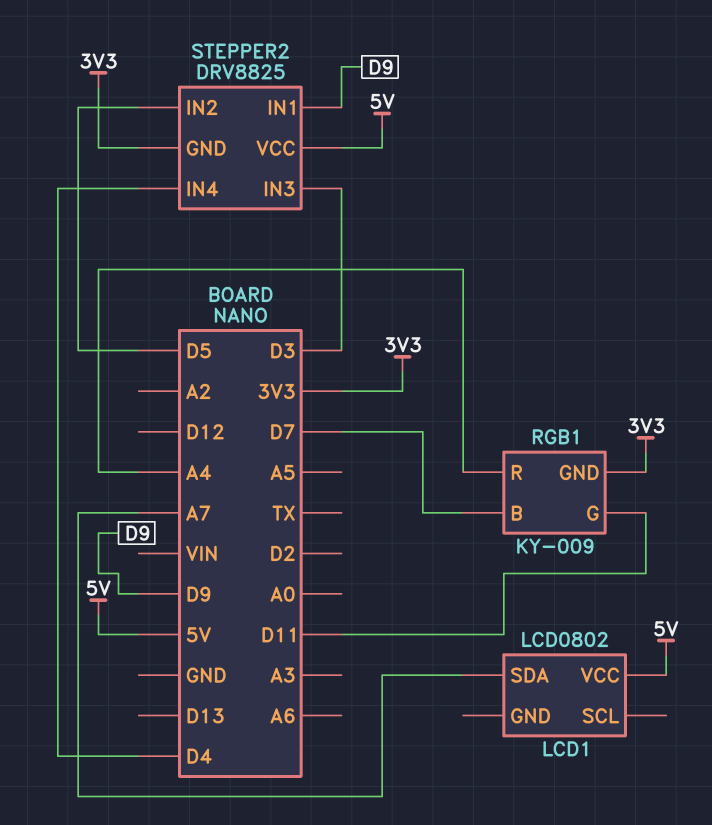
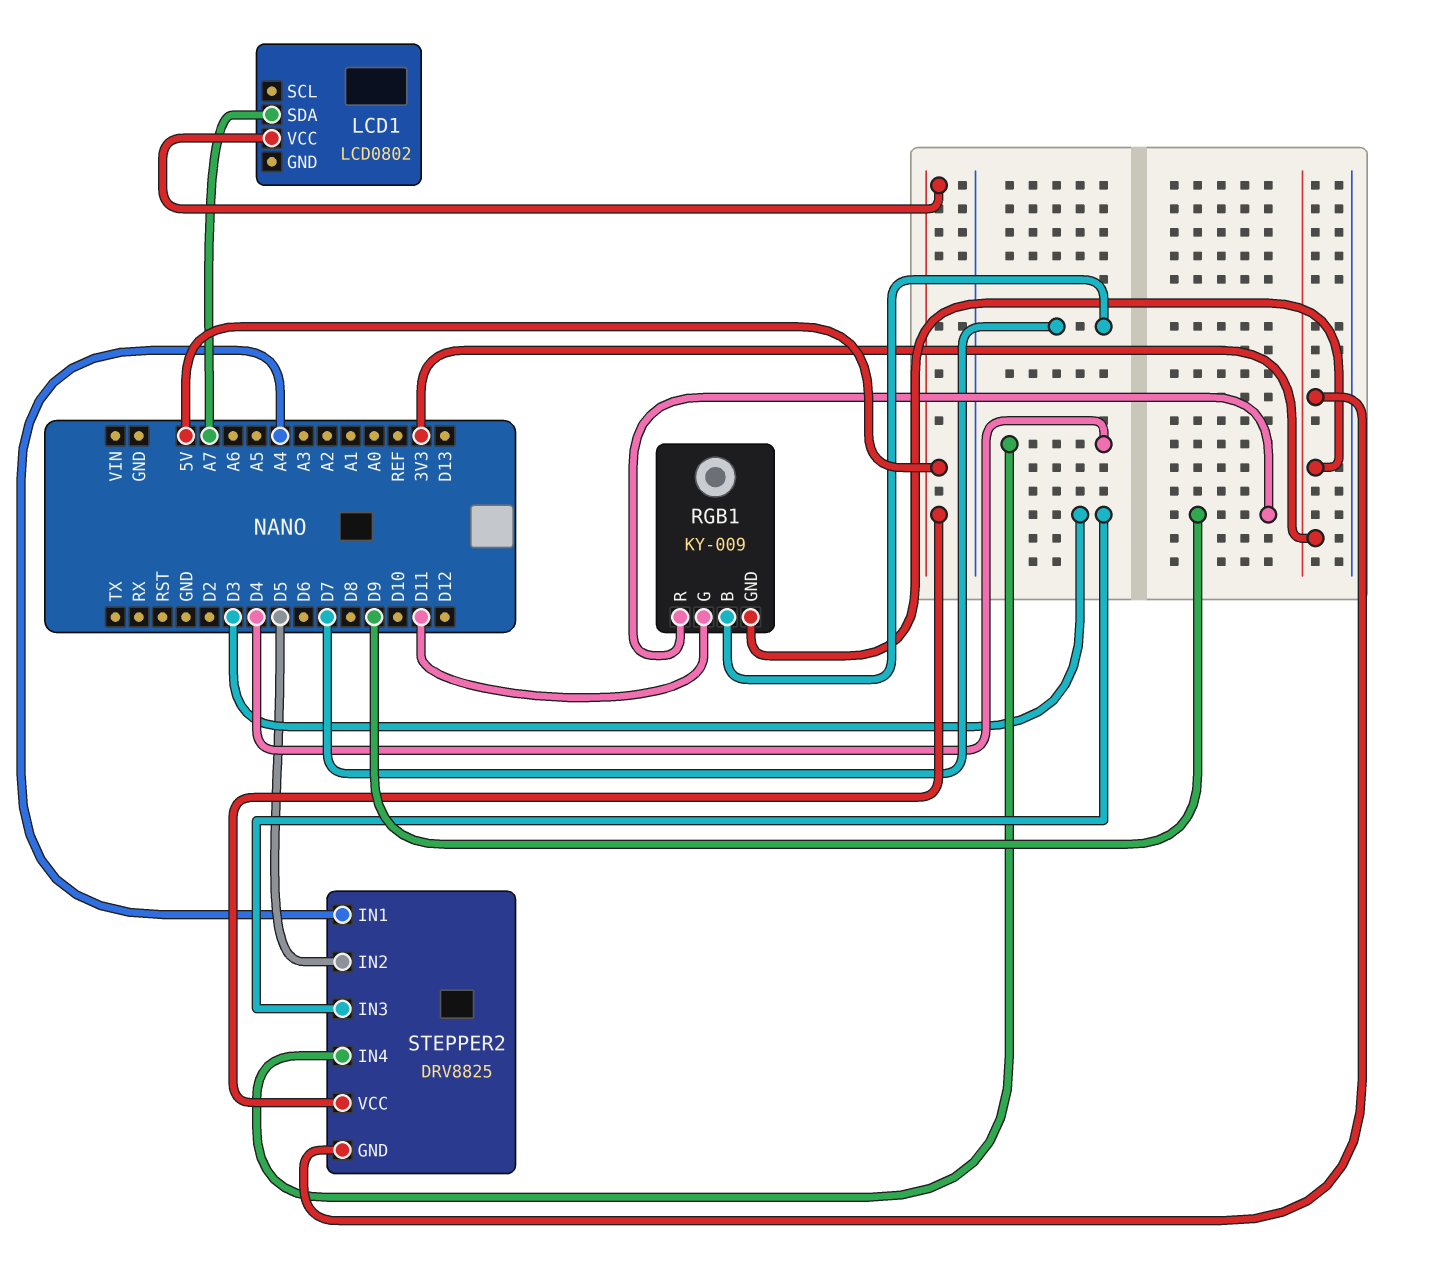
RGB1 pin R: A4 -> D9
STEPPER2 pin IN1: D9 -> A4

